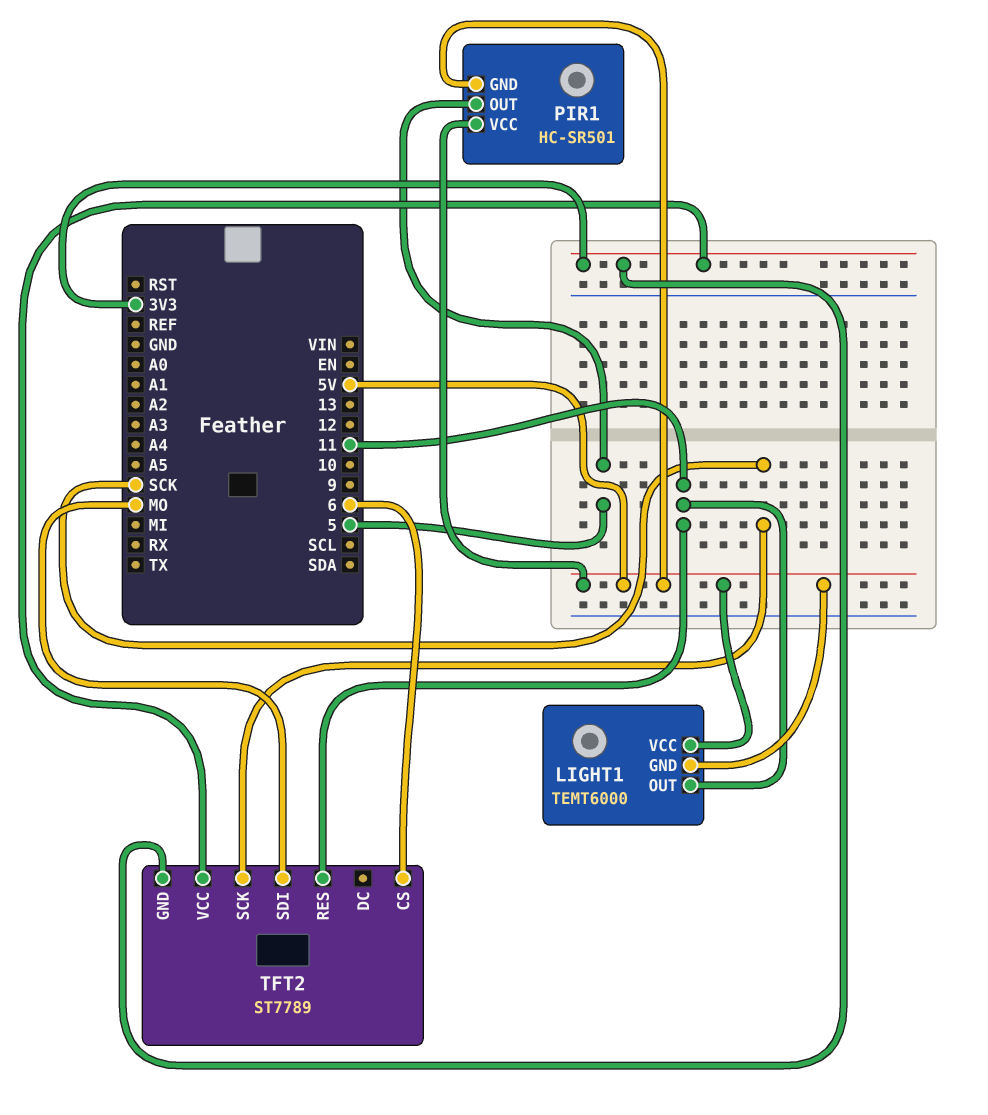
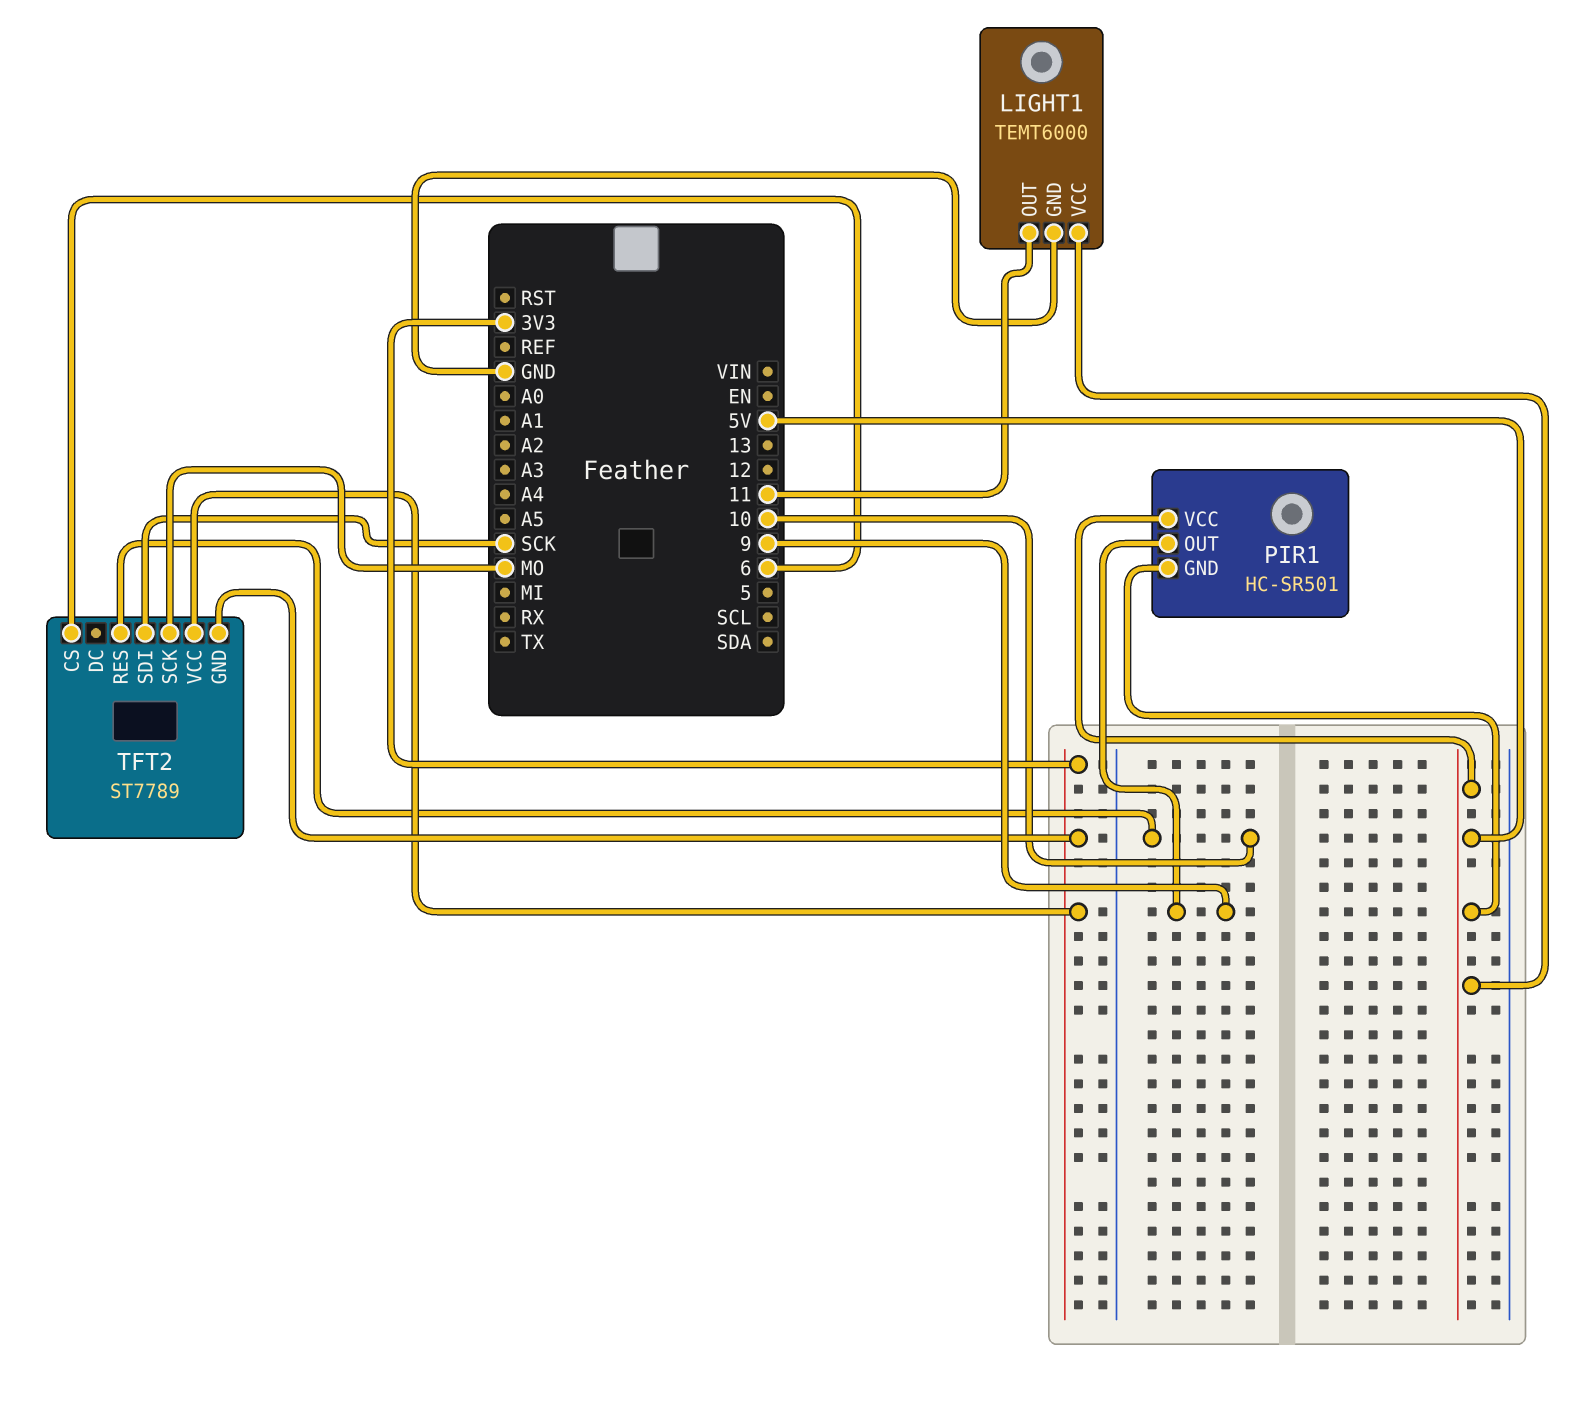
LIGHT1 pin GND: 5V -> GND
PIR1 pin OUT: 5 -> 9
TFT2 pin RES: 11 -> 10
TFT2 pin SCK: SCK -> MO
TFT2 pin SDI: MO -> SCK

